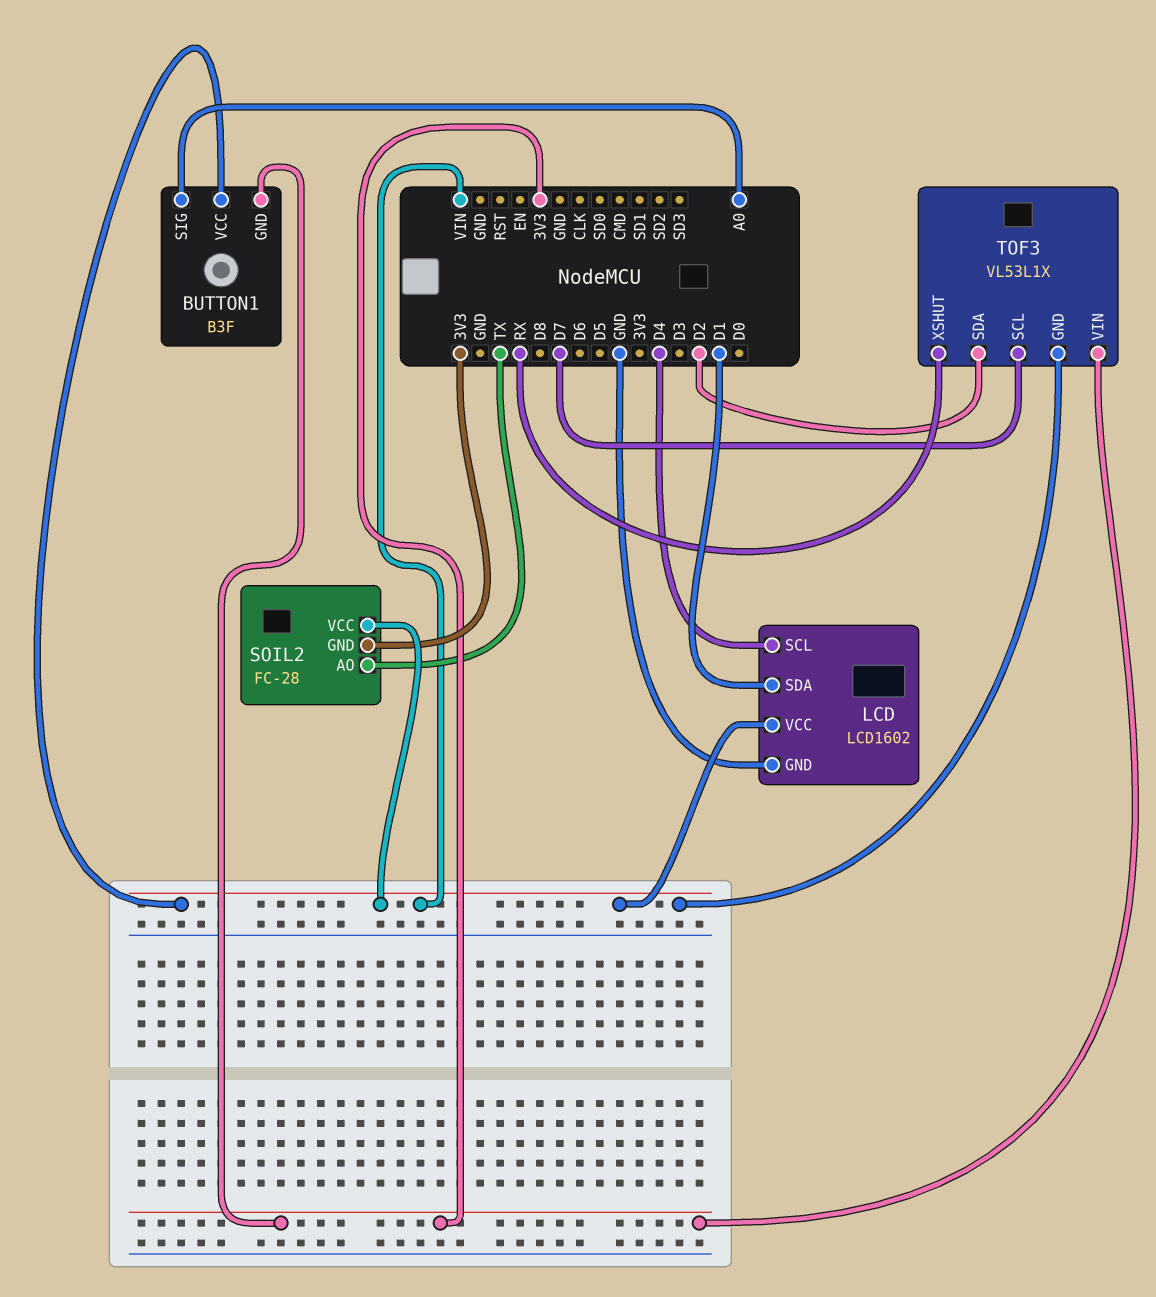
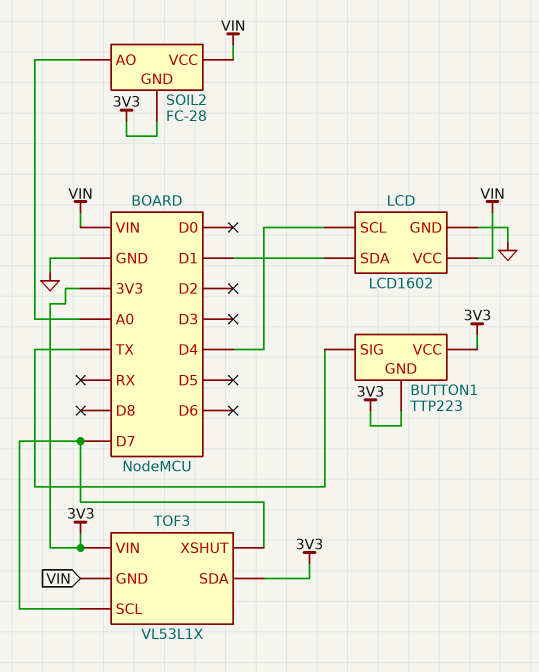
BUTTON1: B3F -> TTP223
BUTTON1 pin SIG: A0 -> TX
BUTTON1 pin VCC: VIN -> 3V3
SOIL2 pin AO: TX -> A0
TOF3 pin SDA: D2 -> 3V3
TOF3 pin XSHUT: RX -> D7

